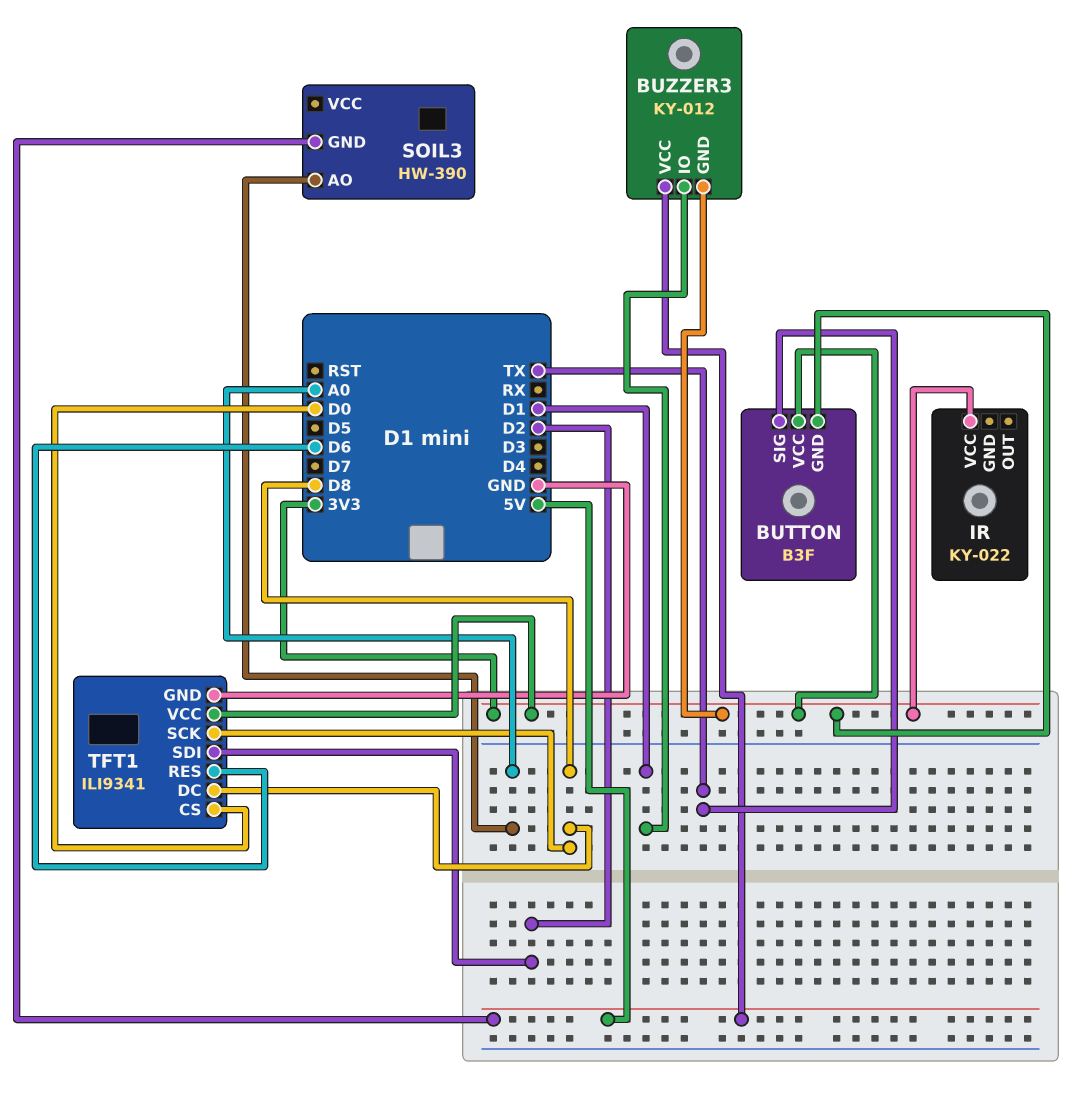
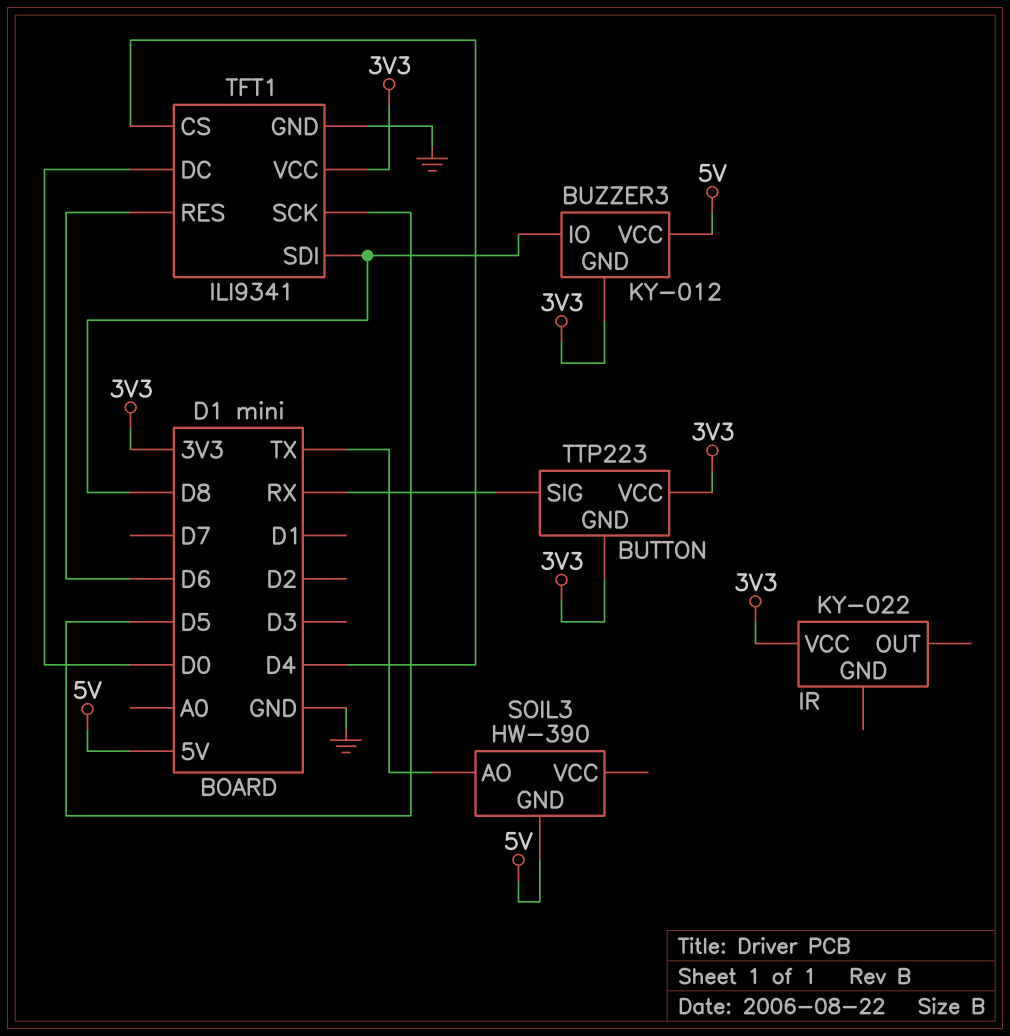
BUTTON: B3F -> TTP223
BUTTON pin SIG: TX -> RX
BUZZER3 pin IO: D1 -> D8
SOIL3 pin AO: A0 -> TX
TFT1 pin CS: D0 -> D4
TFT1 pin DC: D8 -> D0
TFT1 pin SCK: D8 -> D5
TFT1 pin SDI: D2 -> D8

